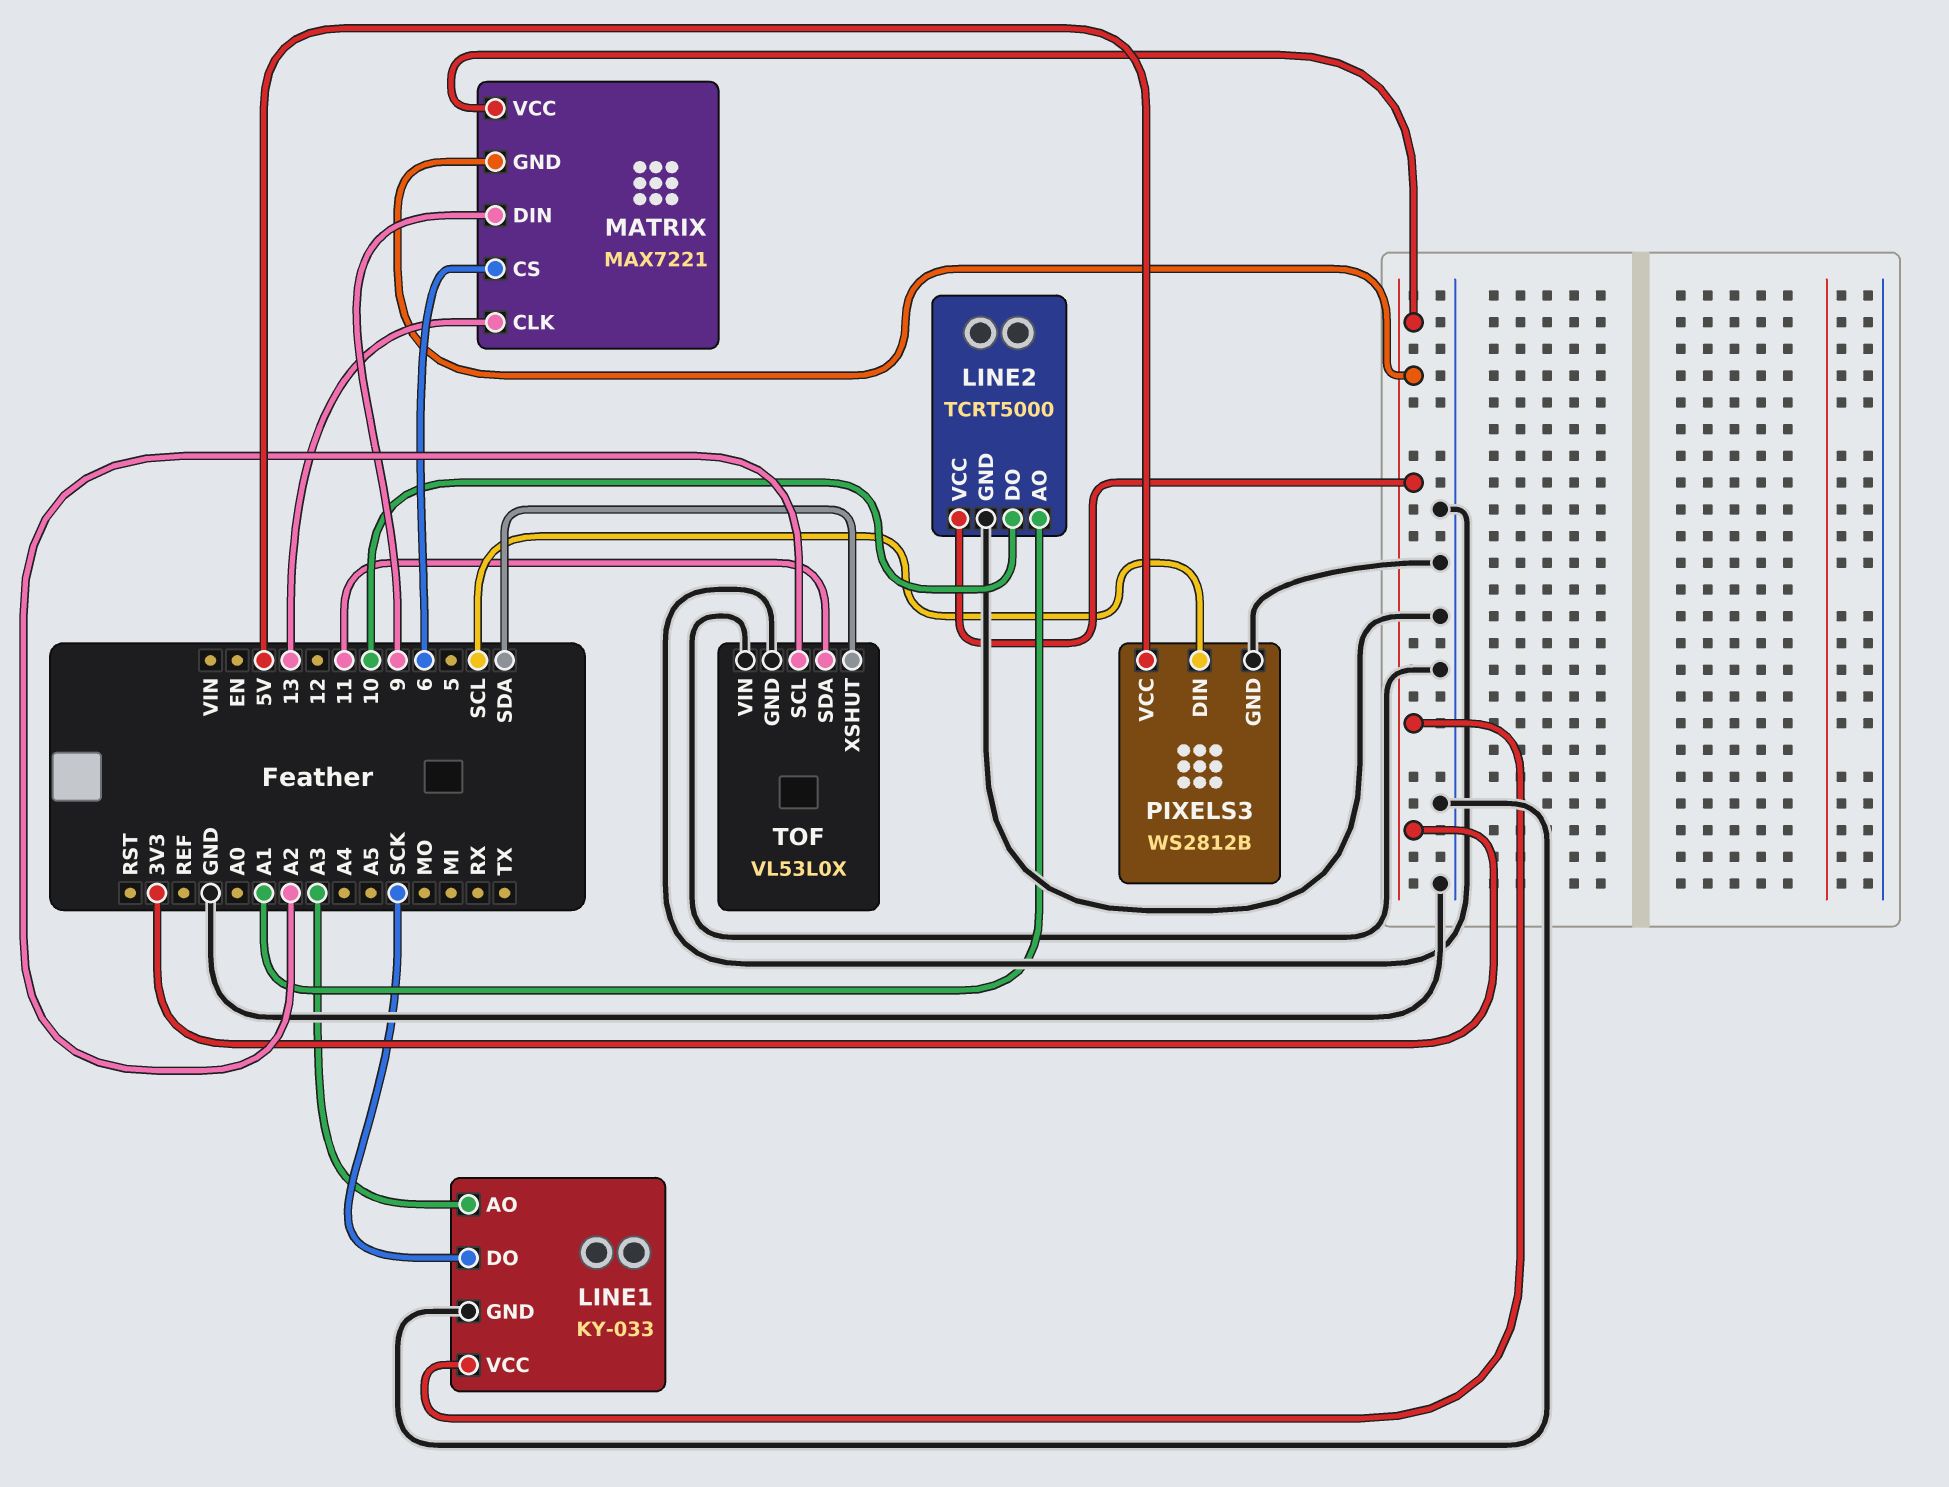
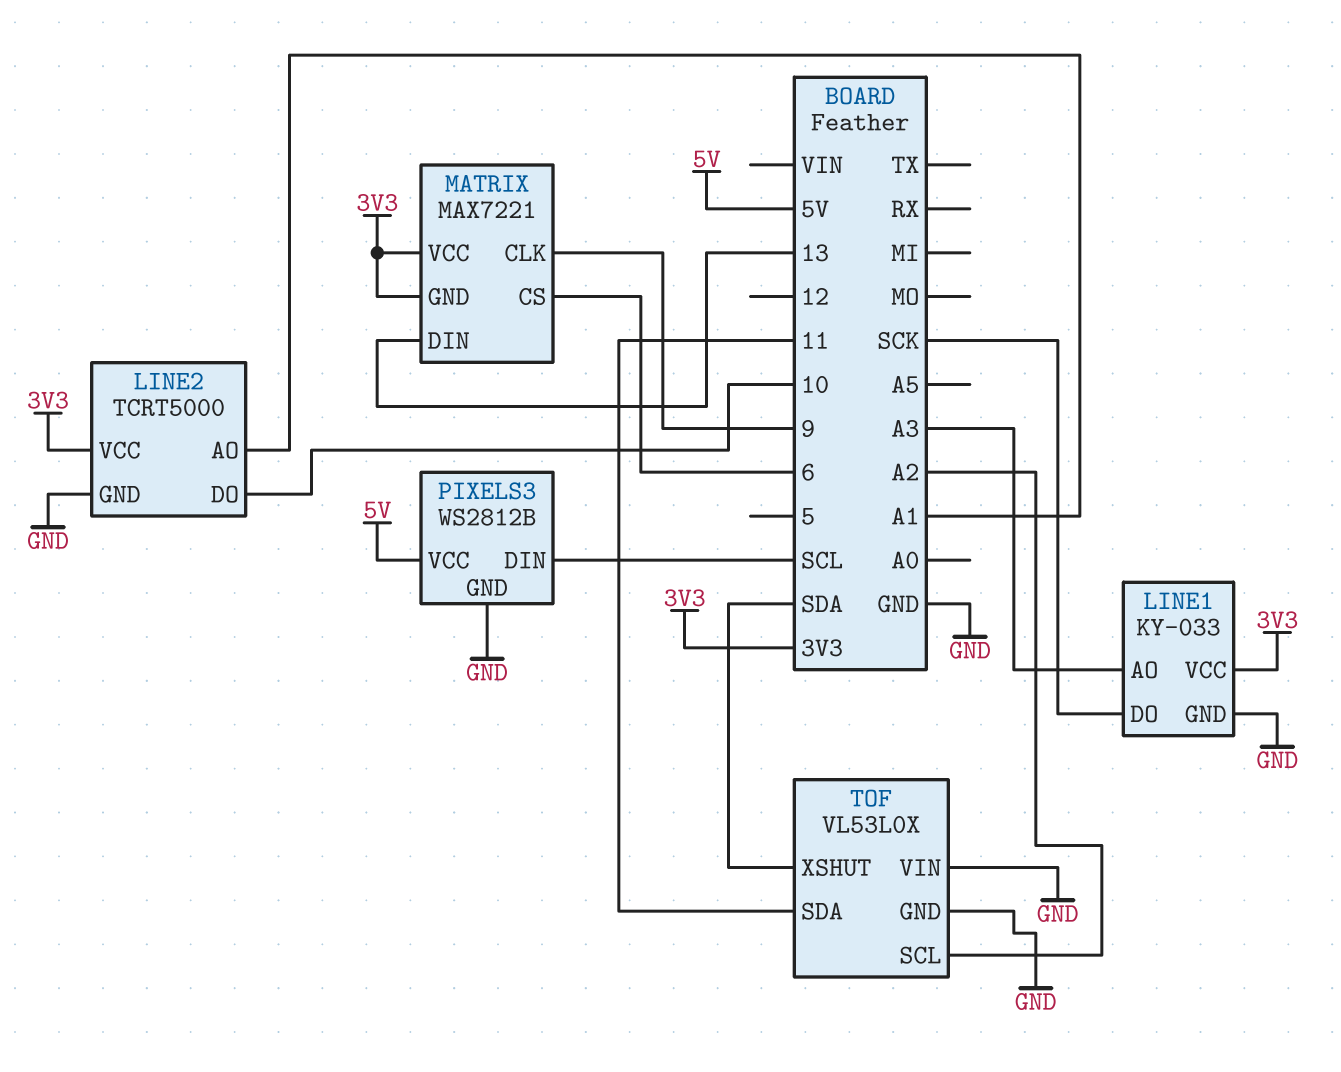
MATRIX pin CLK: 13 -> 9
MATRIX pin DIN: 9 -> 13

